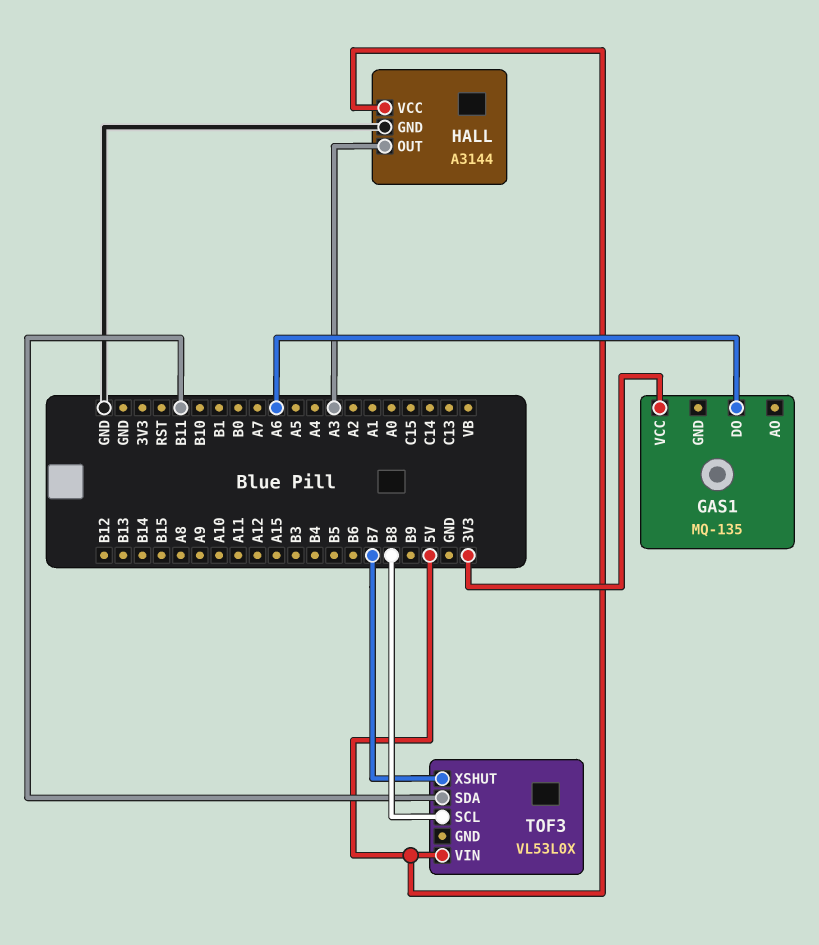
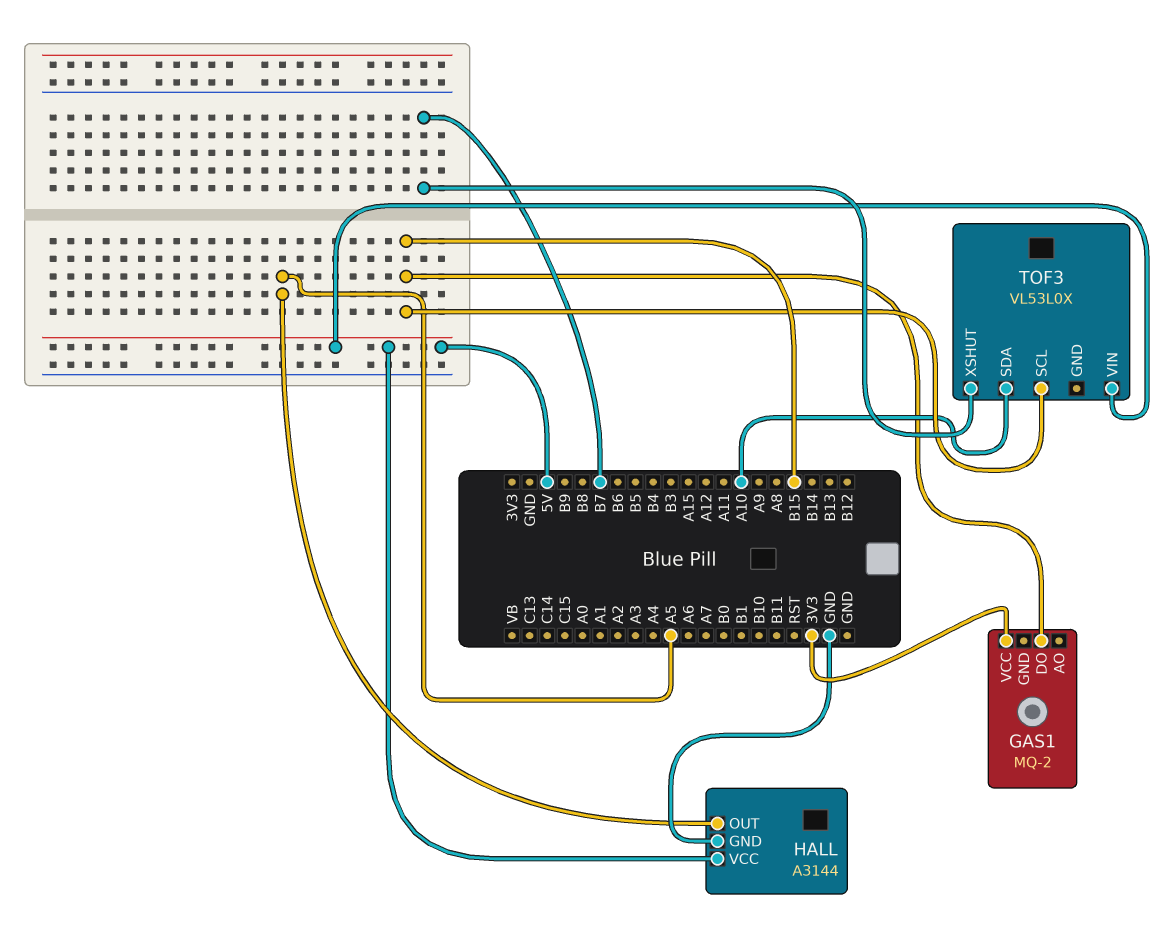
GAS1: MQ-135 -> MQ-2
GAS1 pin DO: A6 -> B15
HALL pin OUT: A3 -> A5
TOF3 pin SCL: B8 -> B15
TOF3 pin SDA: B11 -> A10

